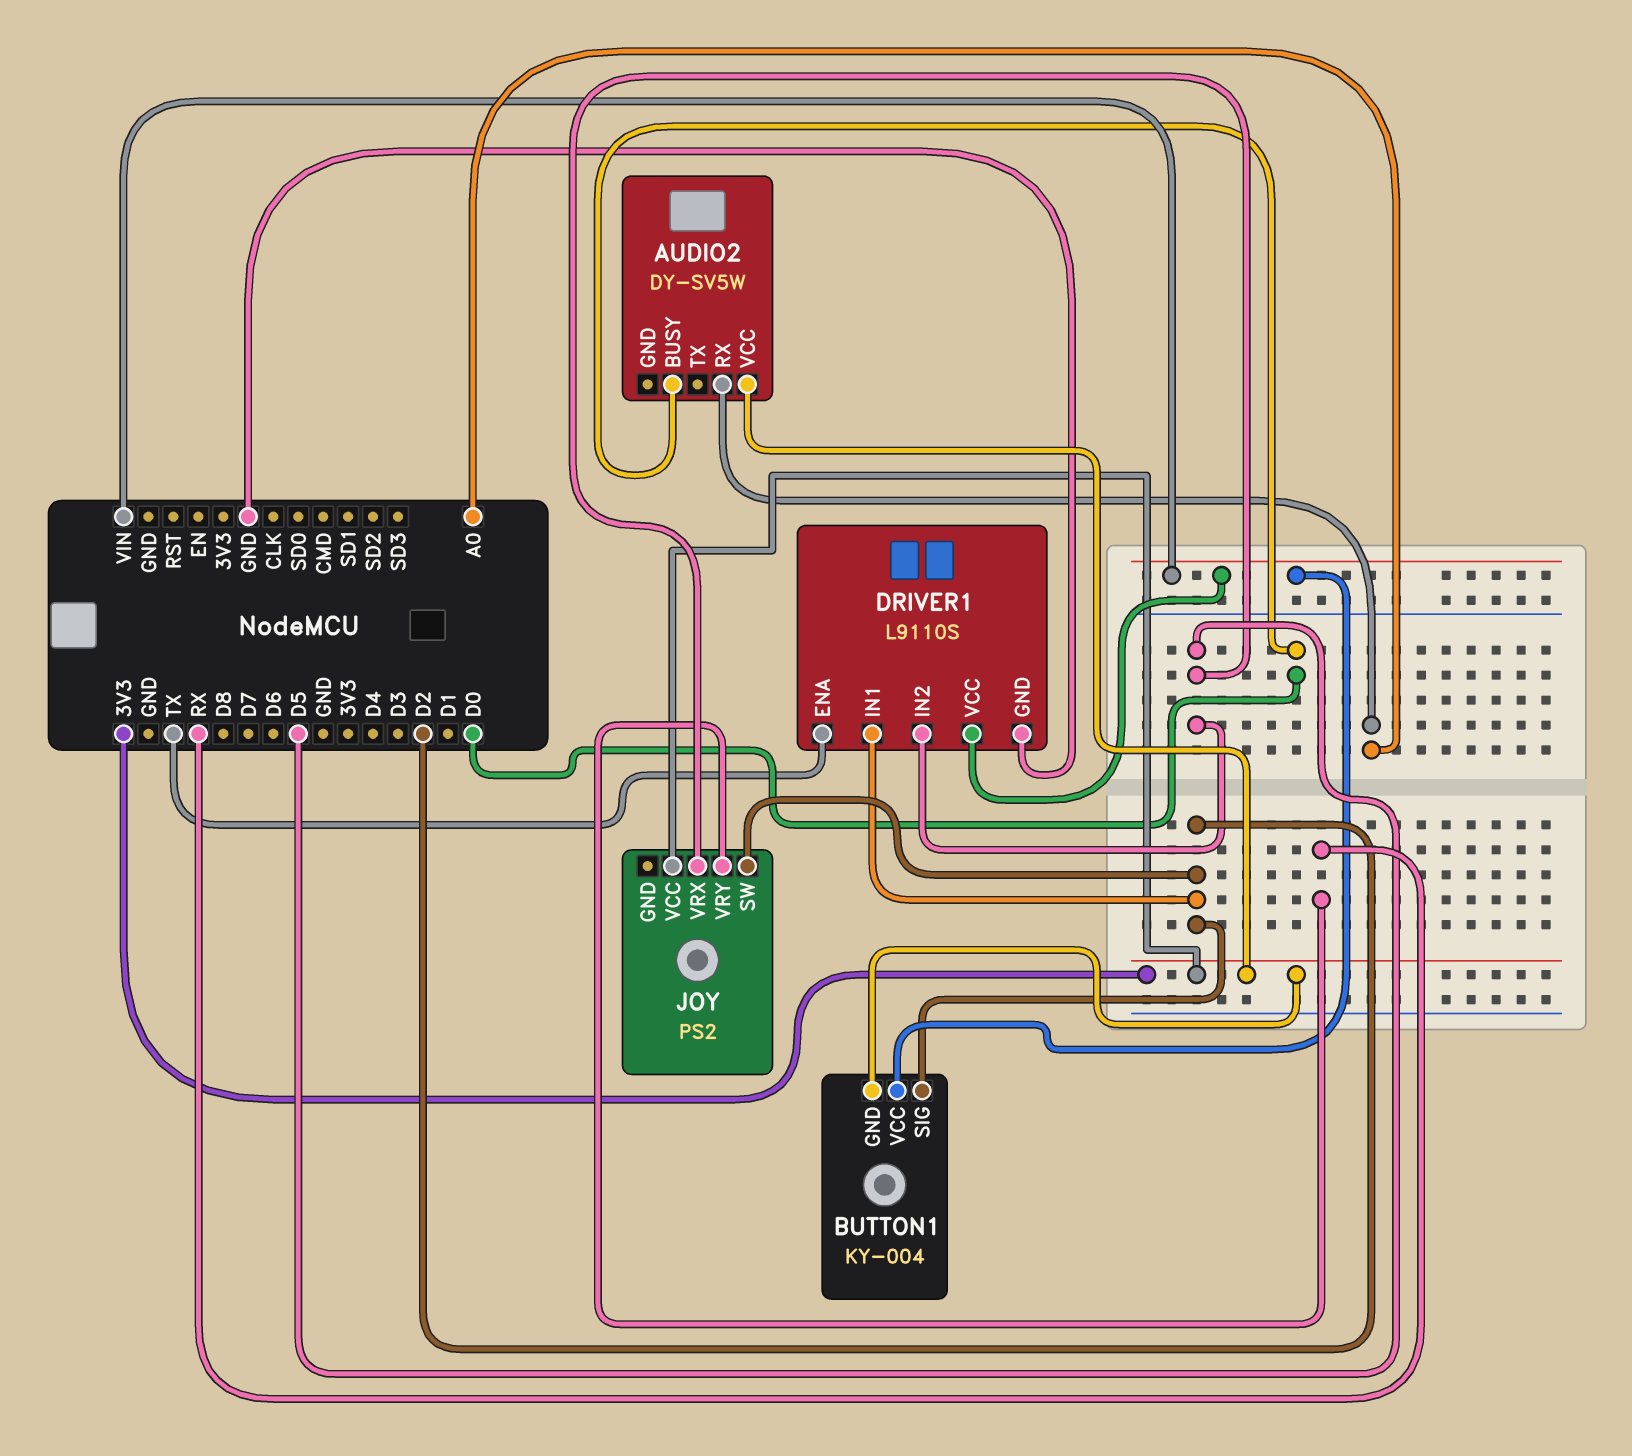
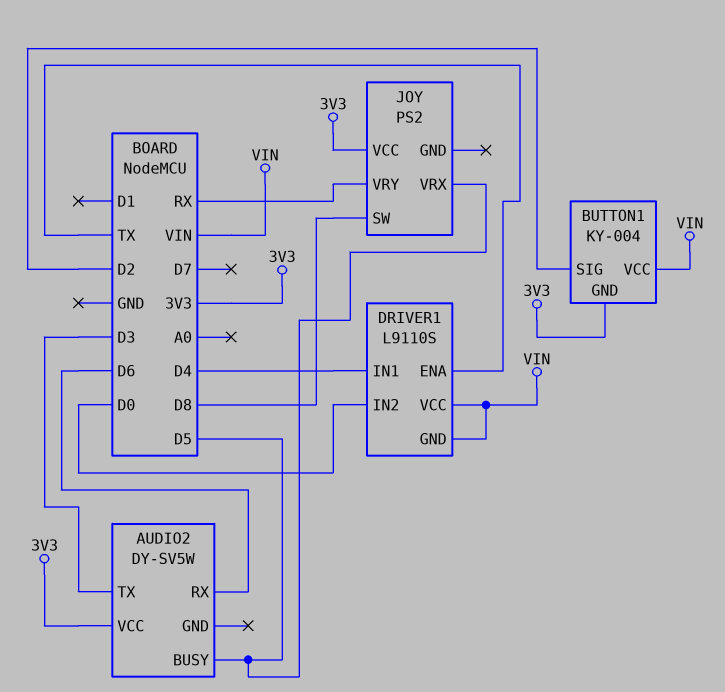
AUDIO2 pin BUSY: D0 -> D5
AUDIO2 pin RX: A0 -> D6
AUDIO2 pin TX: none -> D3
DRIVER1 pin GND: GND -> VIN
DRIVER1 pin IN1: D2 -> D4
DRIVER1 pin IN2: D5 -> D0
JOY pin SW: D2 -> D8

